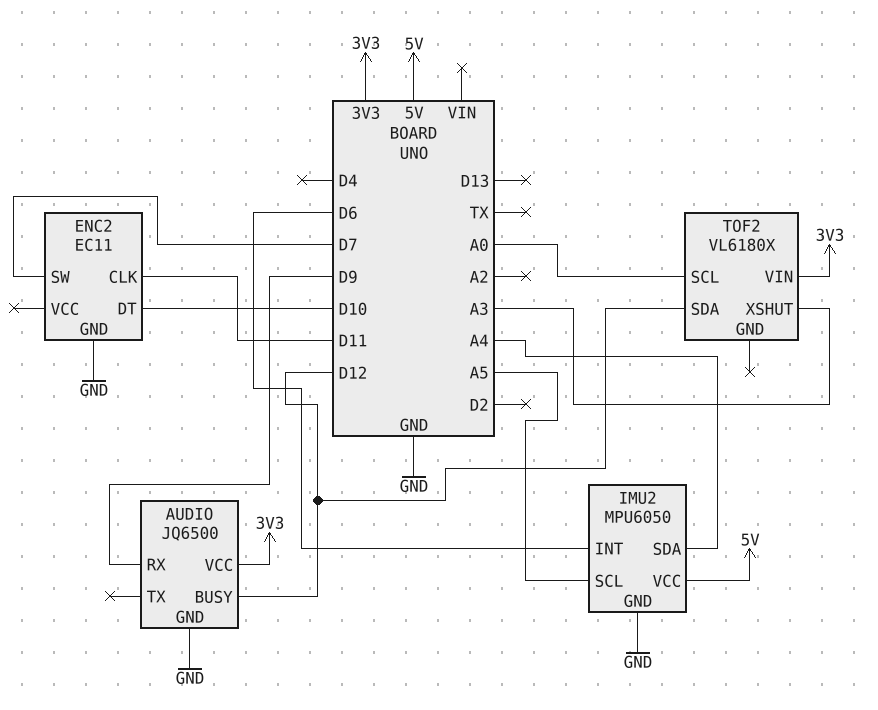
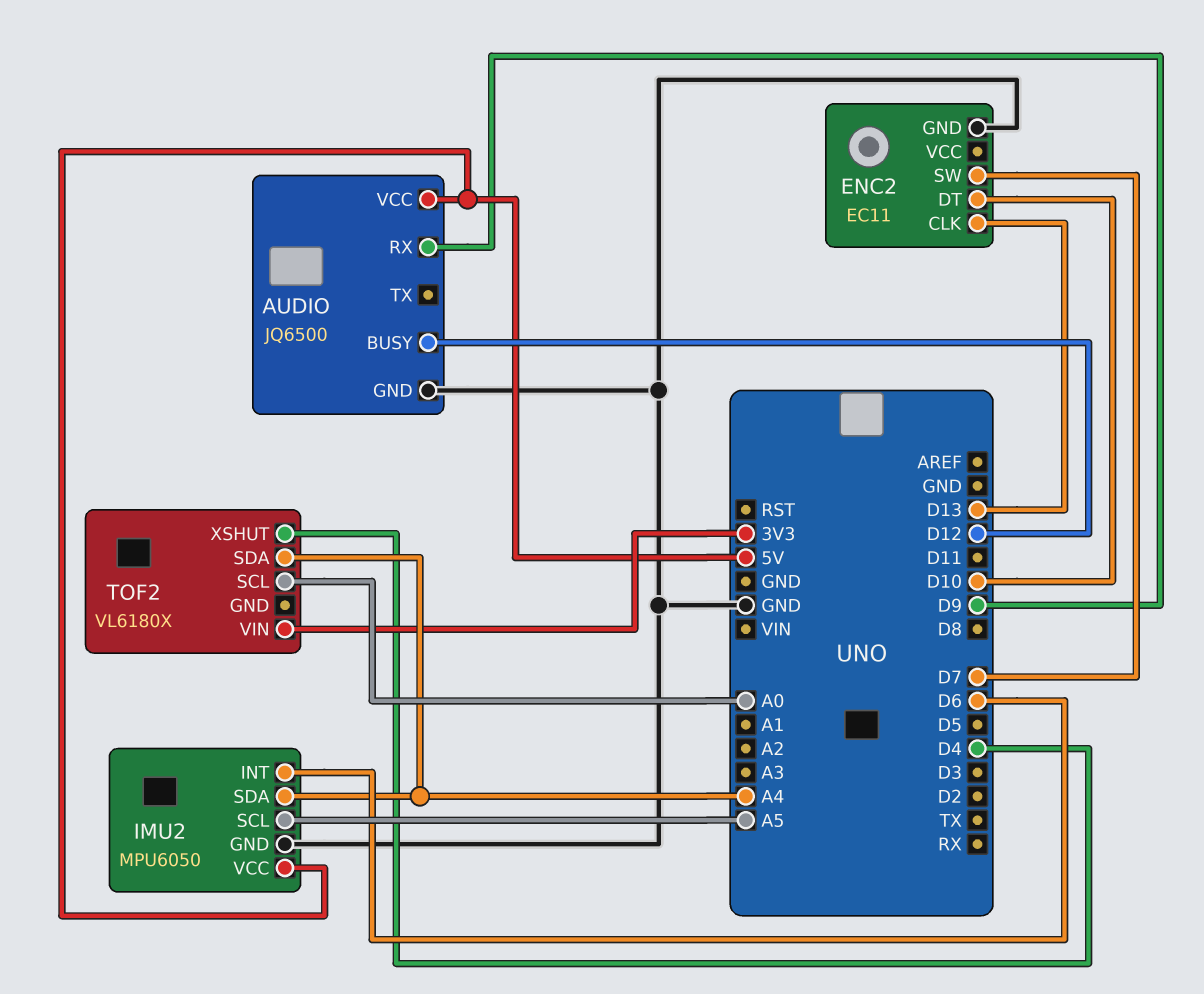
AUDIO pin VCC: 3V3 -> 5V
ENC2 pin CLK: D11 -> D13
TOF2 pin SDA: D12 -> A4
TOF2 pin XSHUT: A3 -> D4

